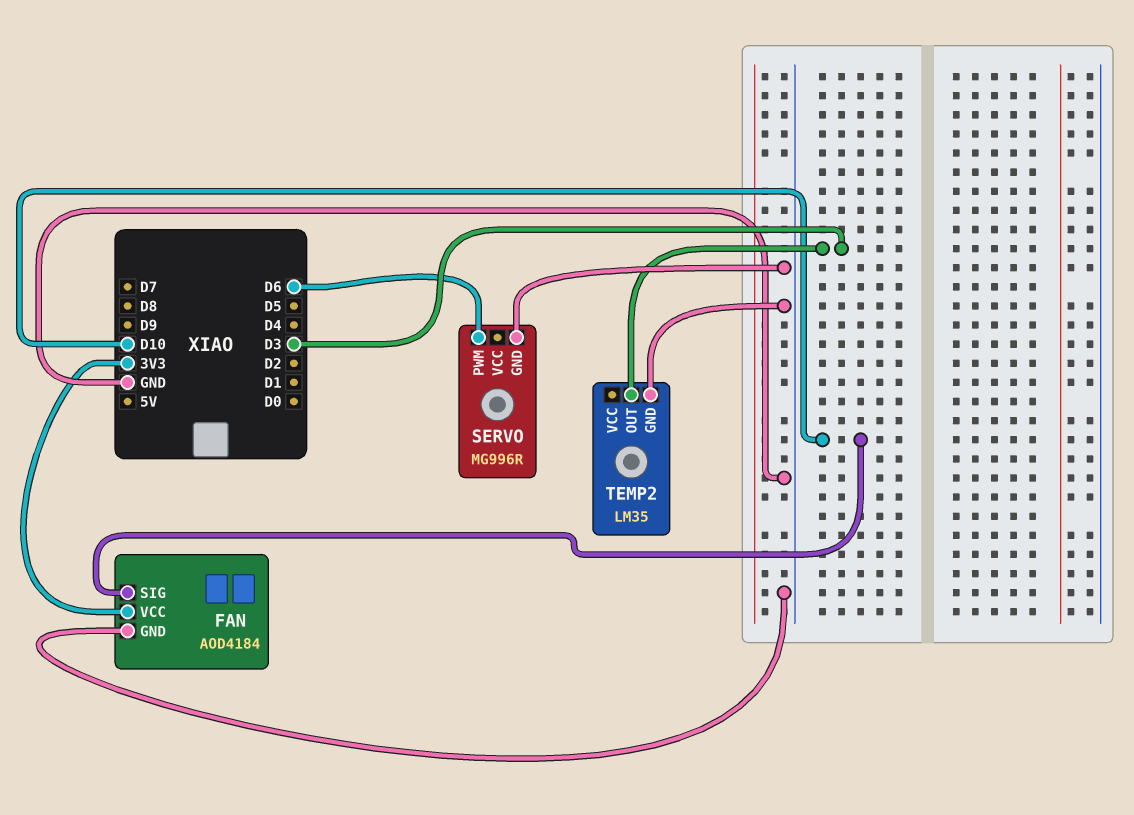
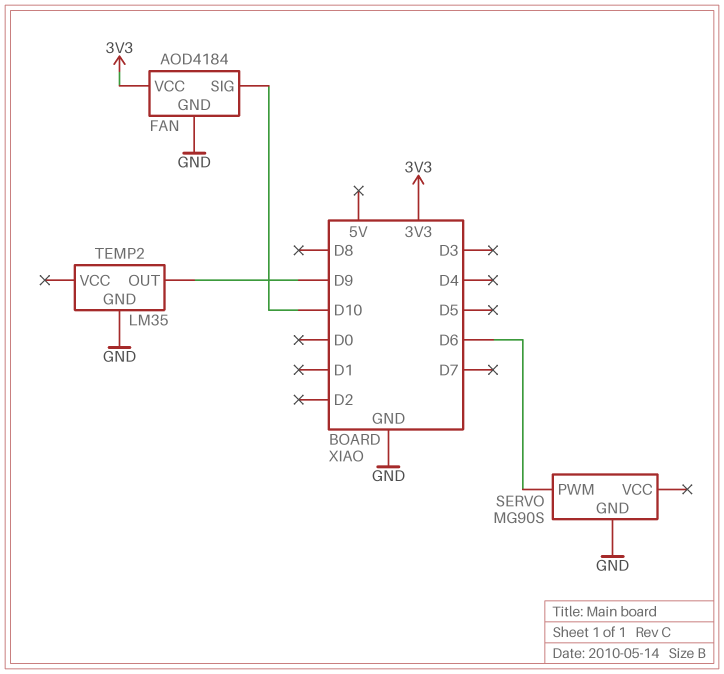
SERVO: MG996R -> MG90S
TEMP2 pin OUT: D3 -> D9

